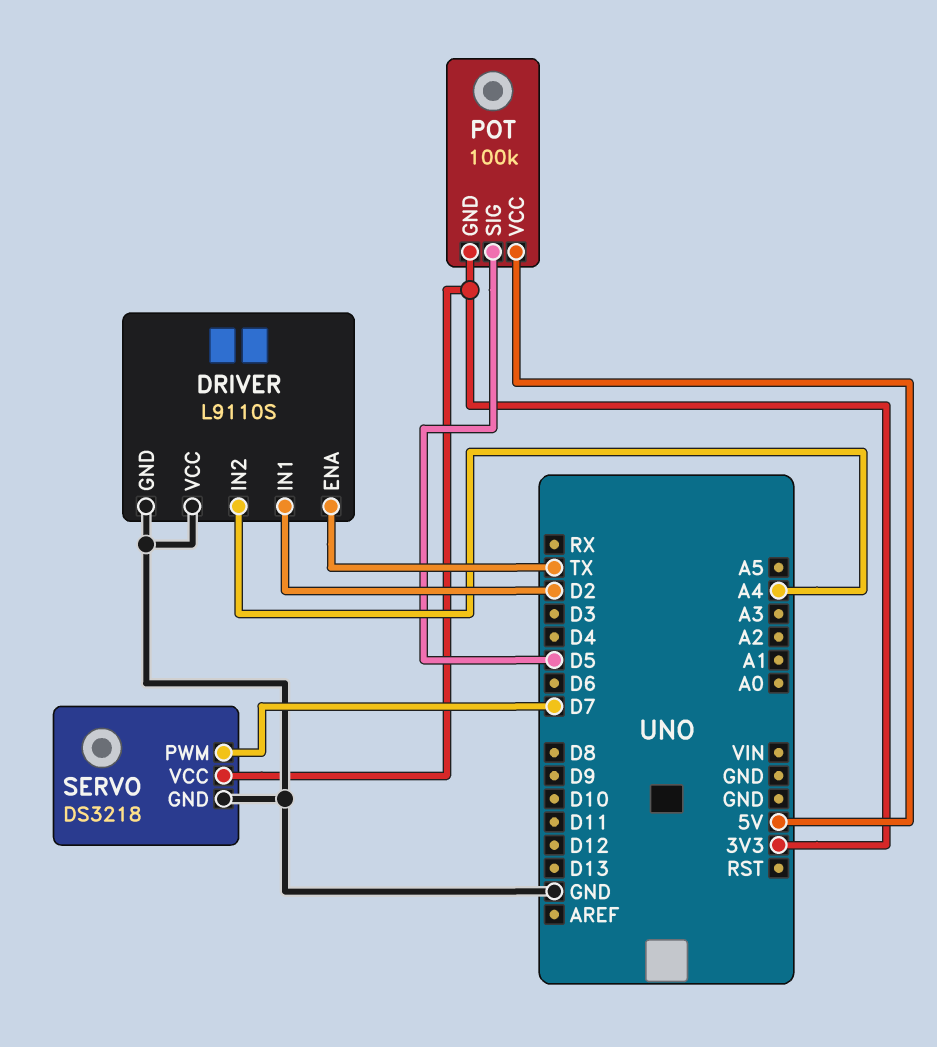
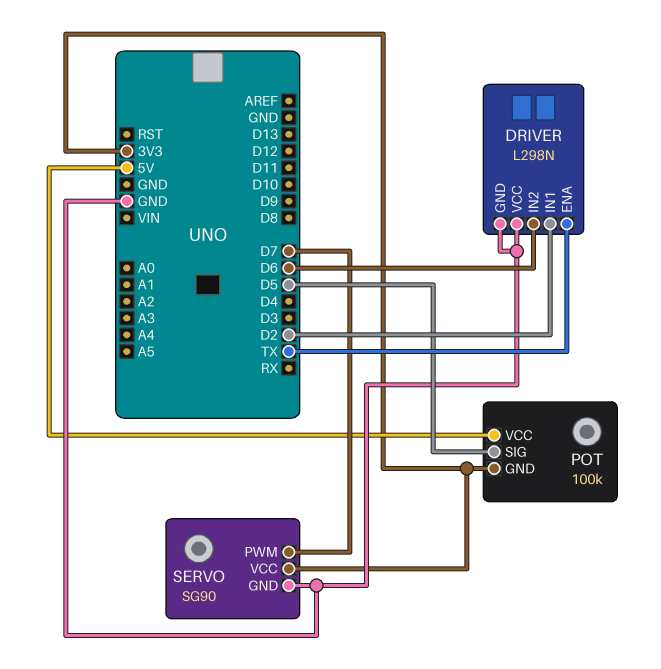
DRIVER: L9110S -> L298N
DRIVER pin IN2: A4 -> D6
SERVO: DS3218 -> SG90

